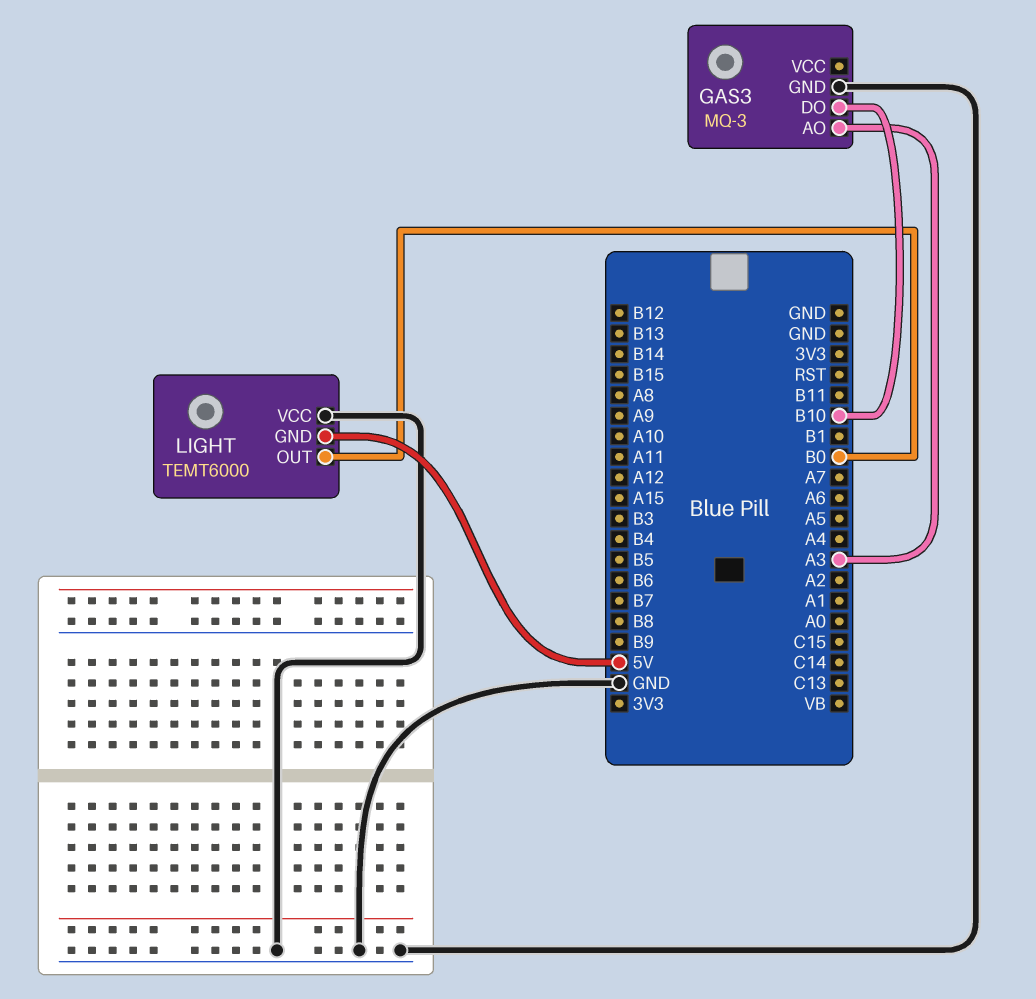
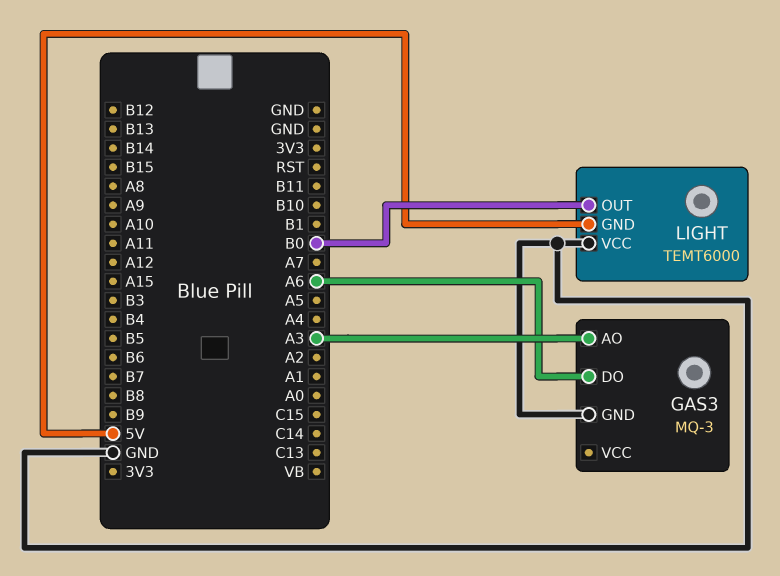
GAS3 pin DO: B10 -> A6

